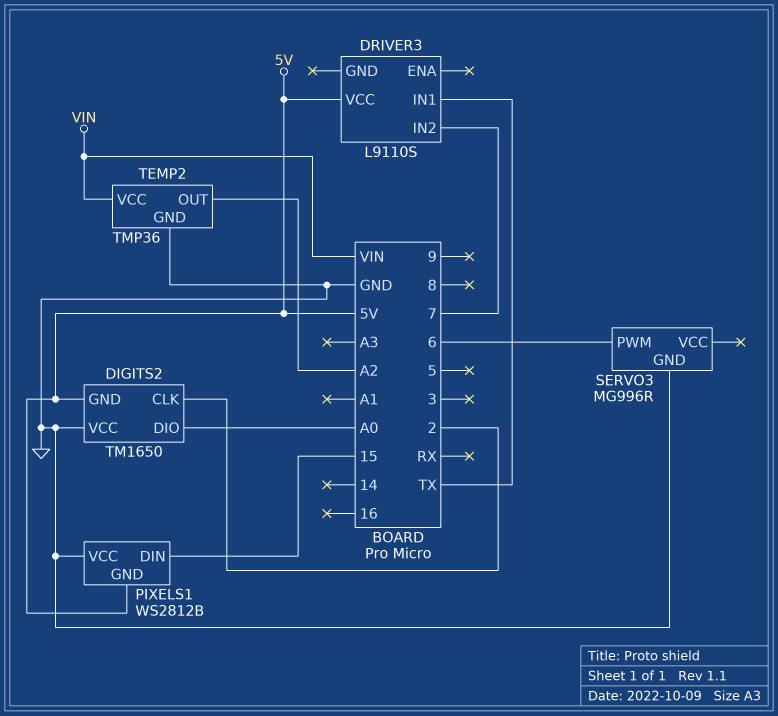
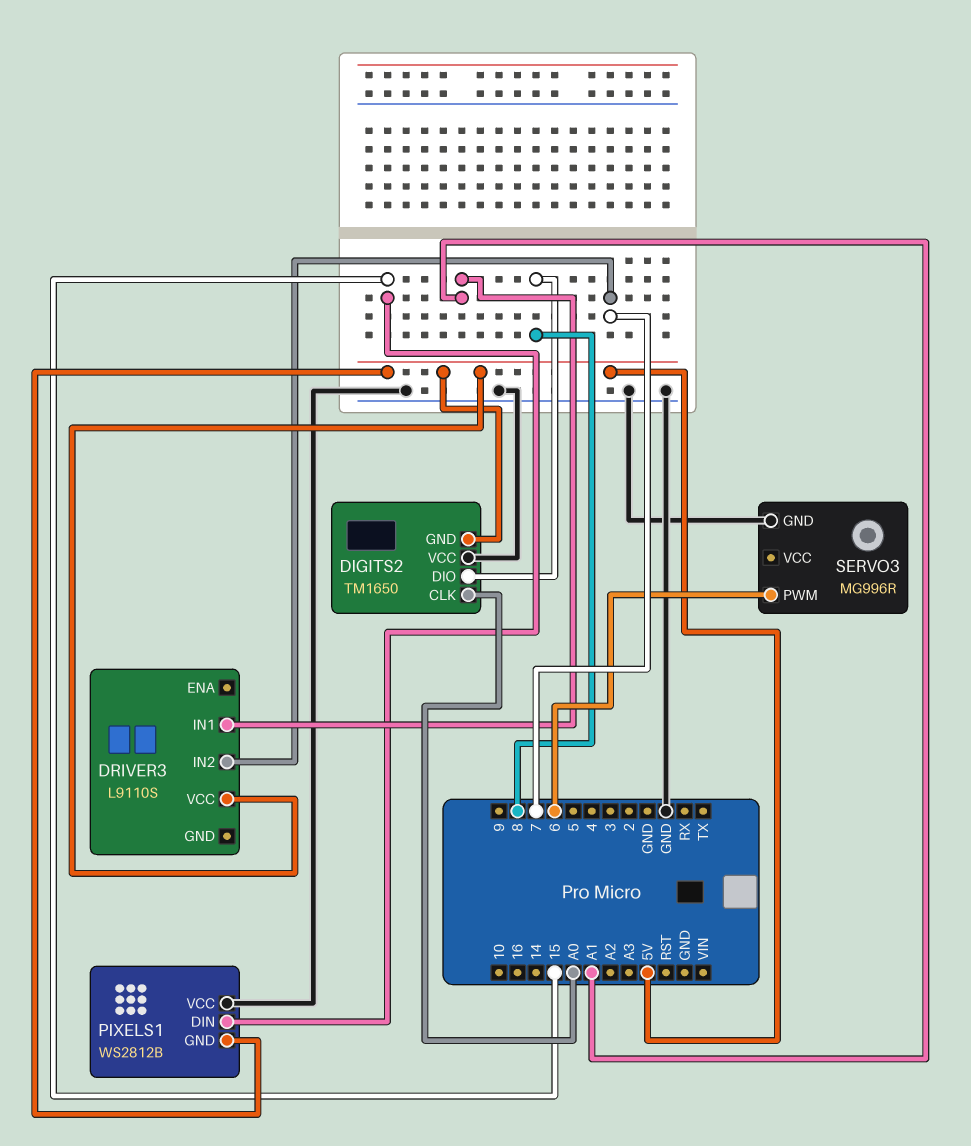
DIGITS2 pin CLK: 2 -> A0
DIGITS2 pin DIO: A0 -> 8
DRIVER3 pin IN1: TX -> A1
TEMP2: TMP36 -> none
TEMP2 pin GND: GND -> none
TEMP2 pin OUT: A2 -> none
TEMP2 pin VCC: VIN -> none

